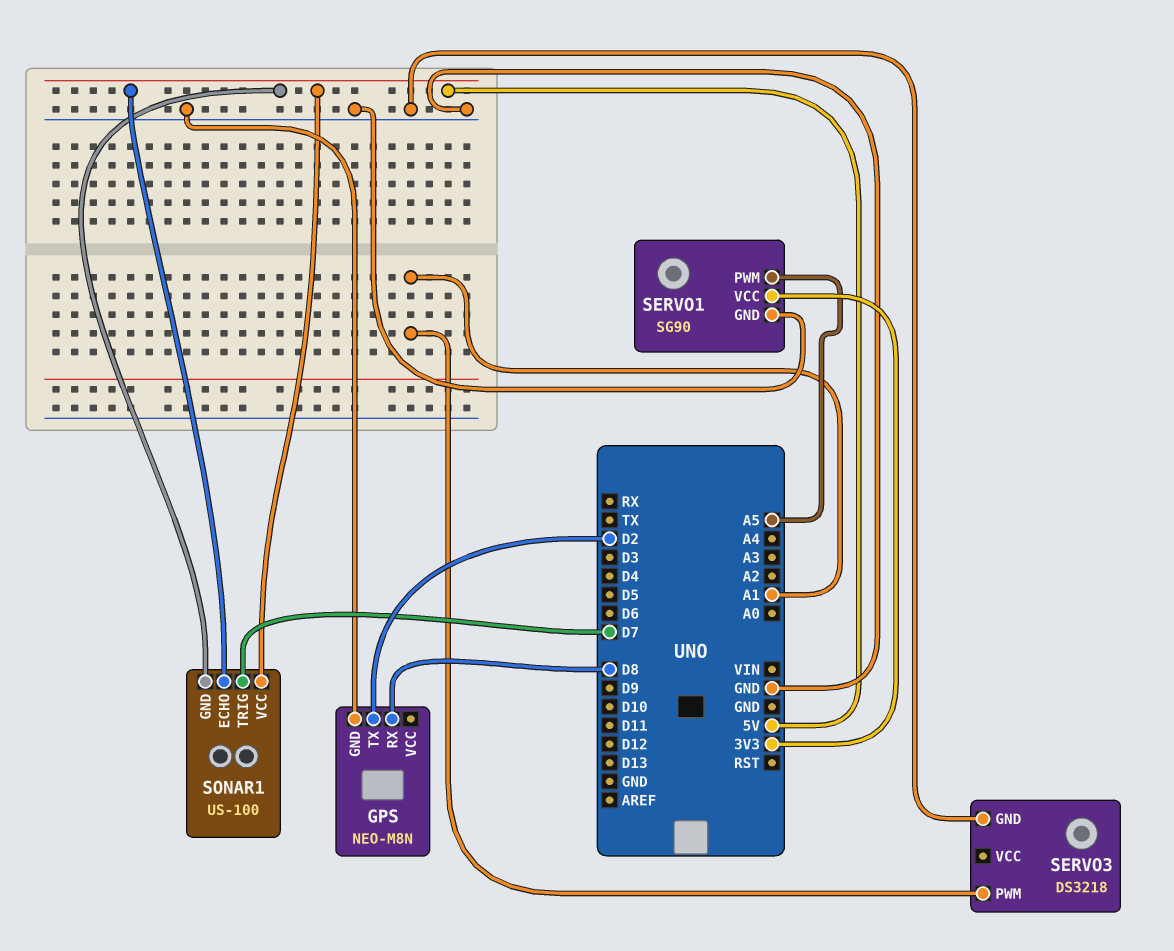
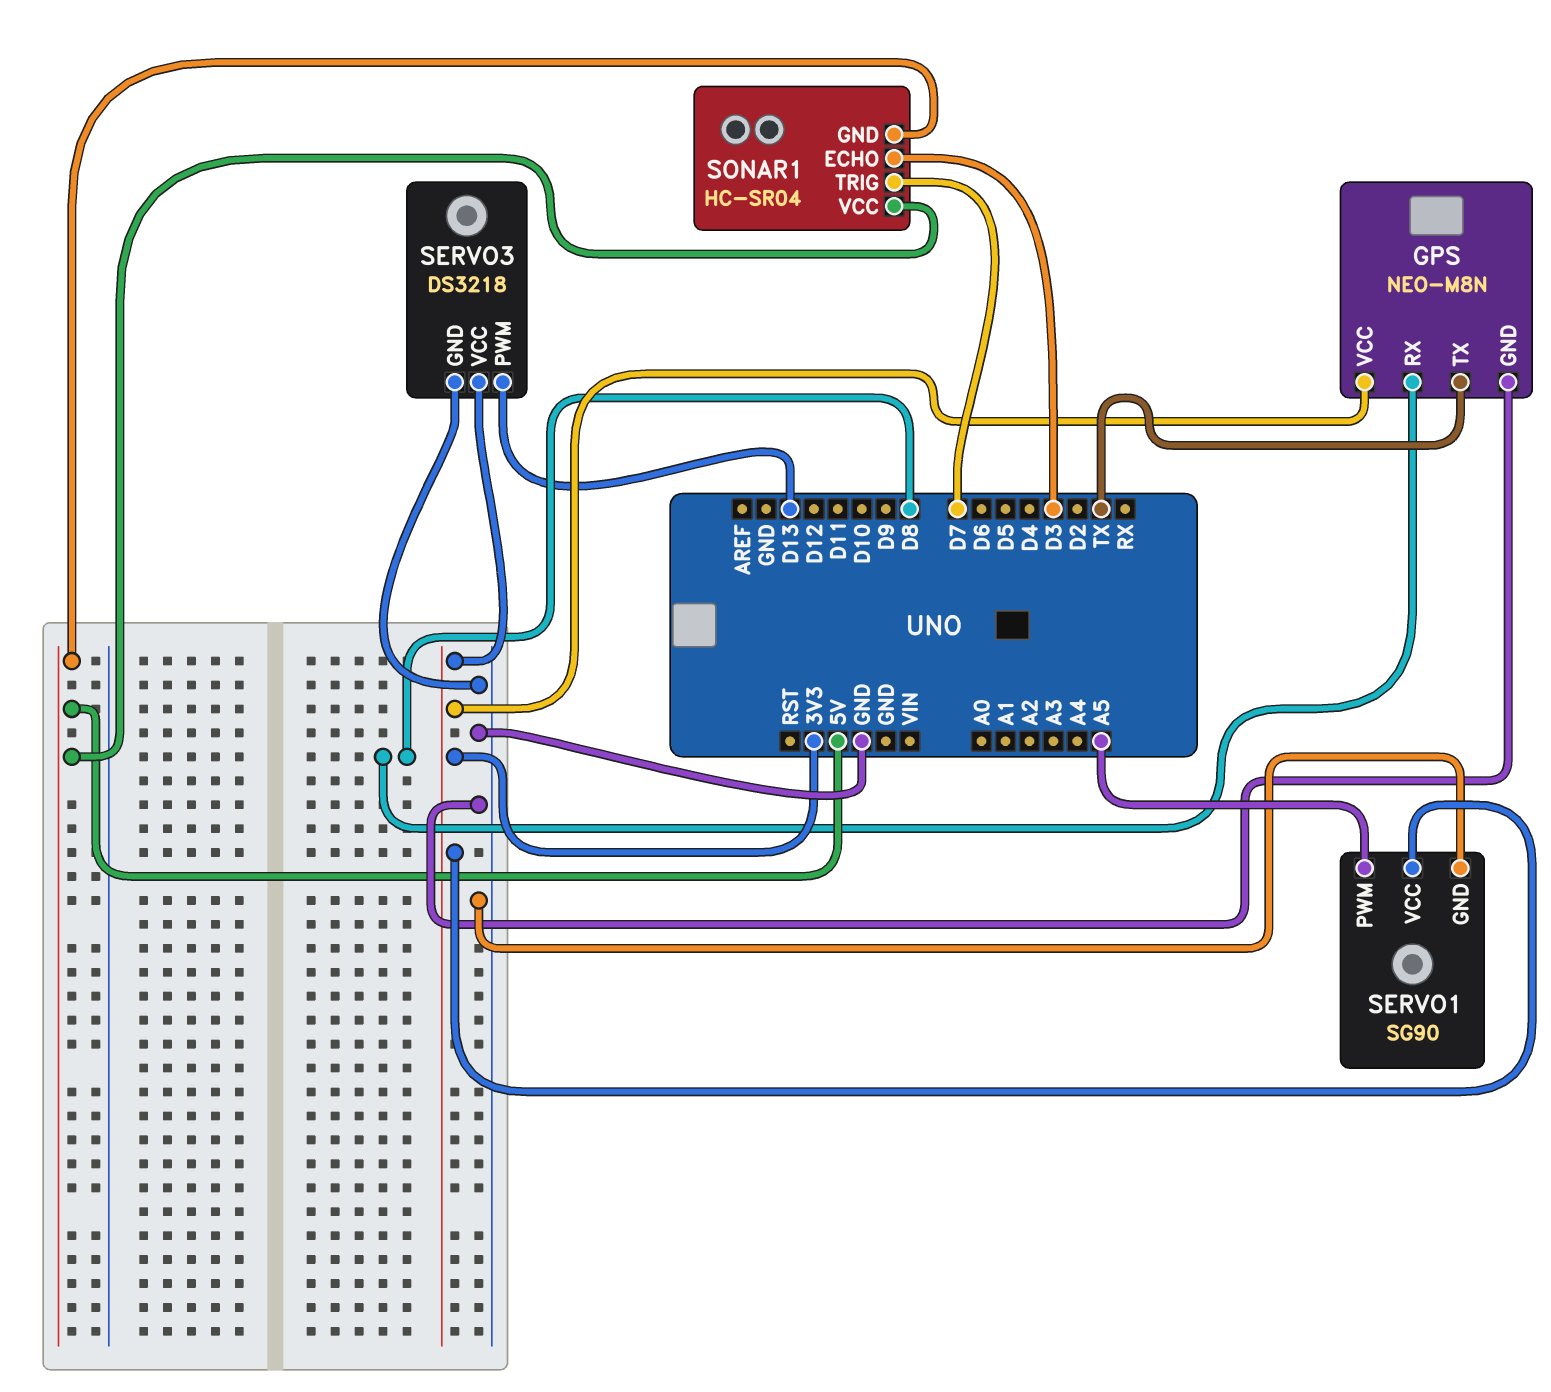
GPS pin TX: D2 -> TX
GPS pin VCC: none -> 3V3
SERVO3 pin PWM: A1 -> D13
SERVO3 pin VCC: none -> 3V3
SONAR1: US-100 -> HC-SR04
SONAR1 pin ECHO: 5V -> D3

